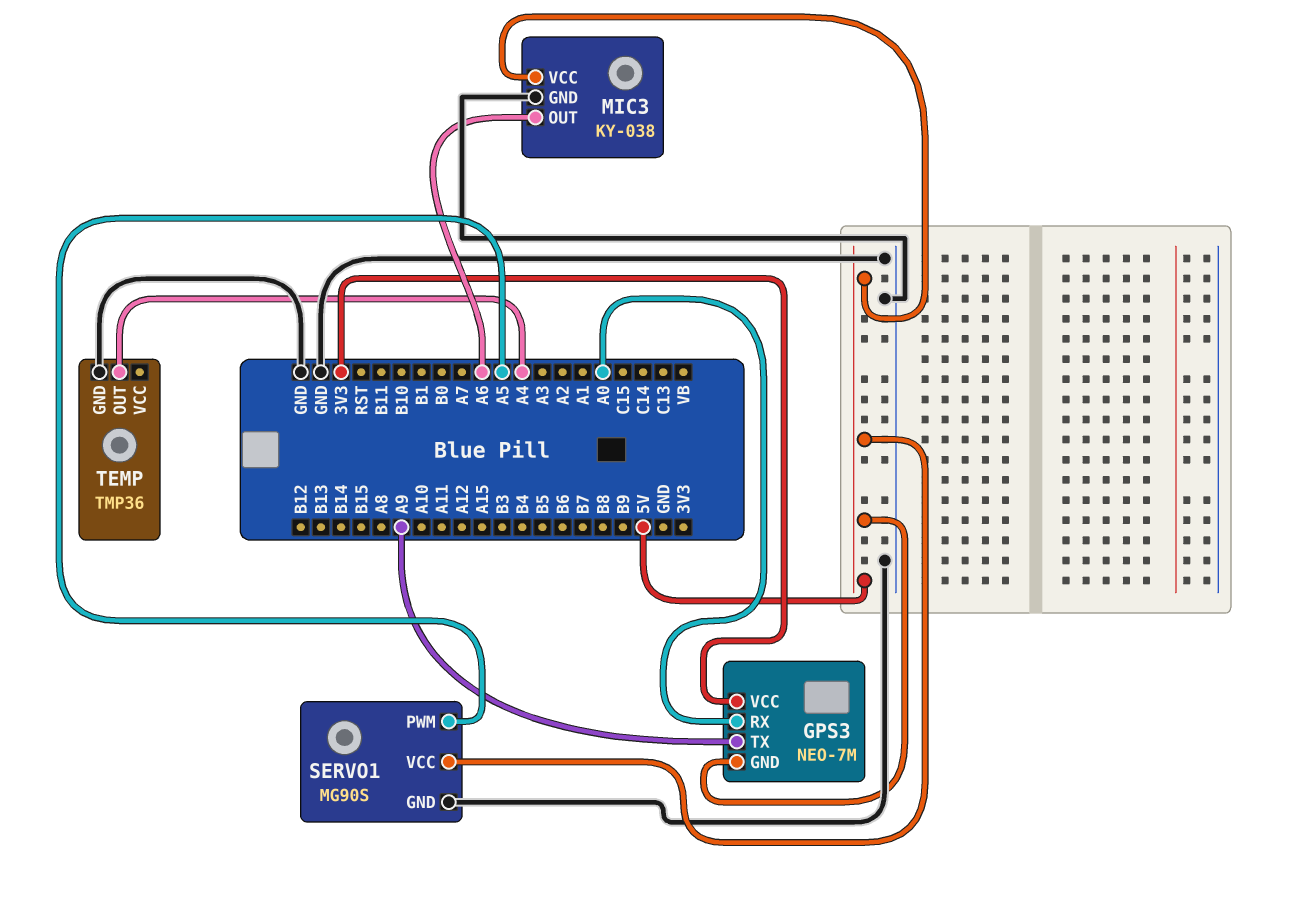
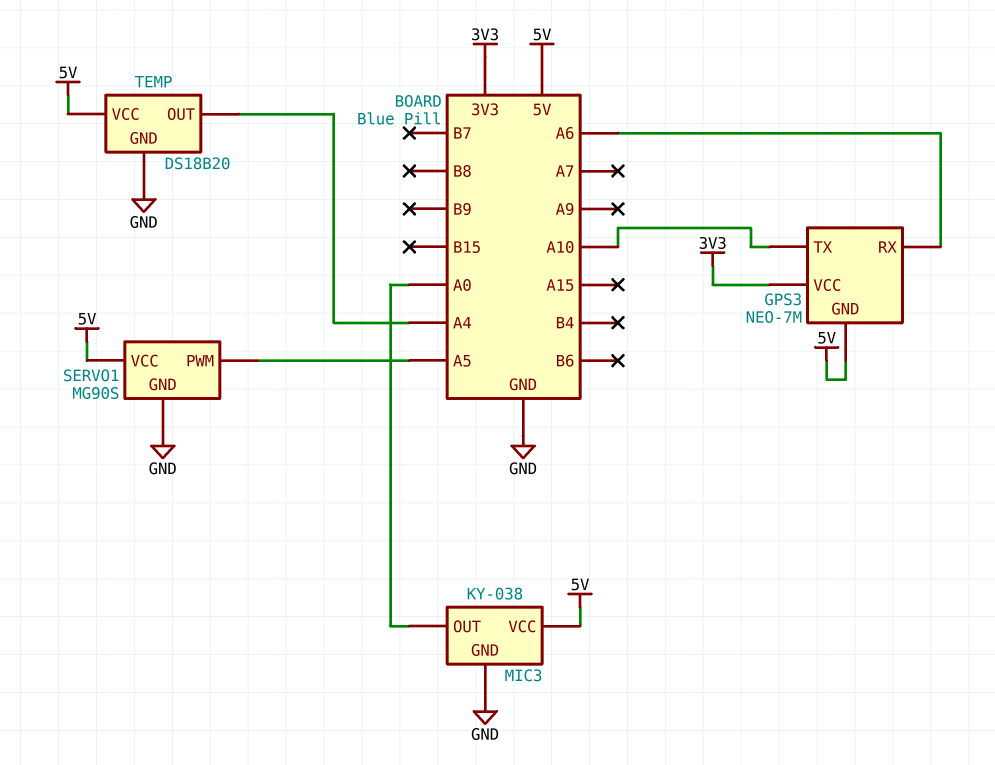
GPS3 pin RX: A0 -> A6
GPS3 pin TX: A9 -> A10
MIC3 pin OUT: A6 -> A0
TEMP: TMP36 -> DS18B20
TEMP pin VCC: none -> 5V

